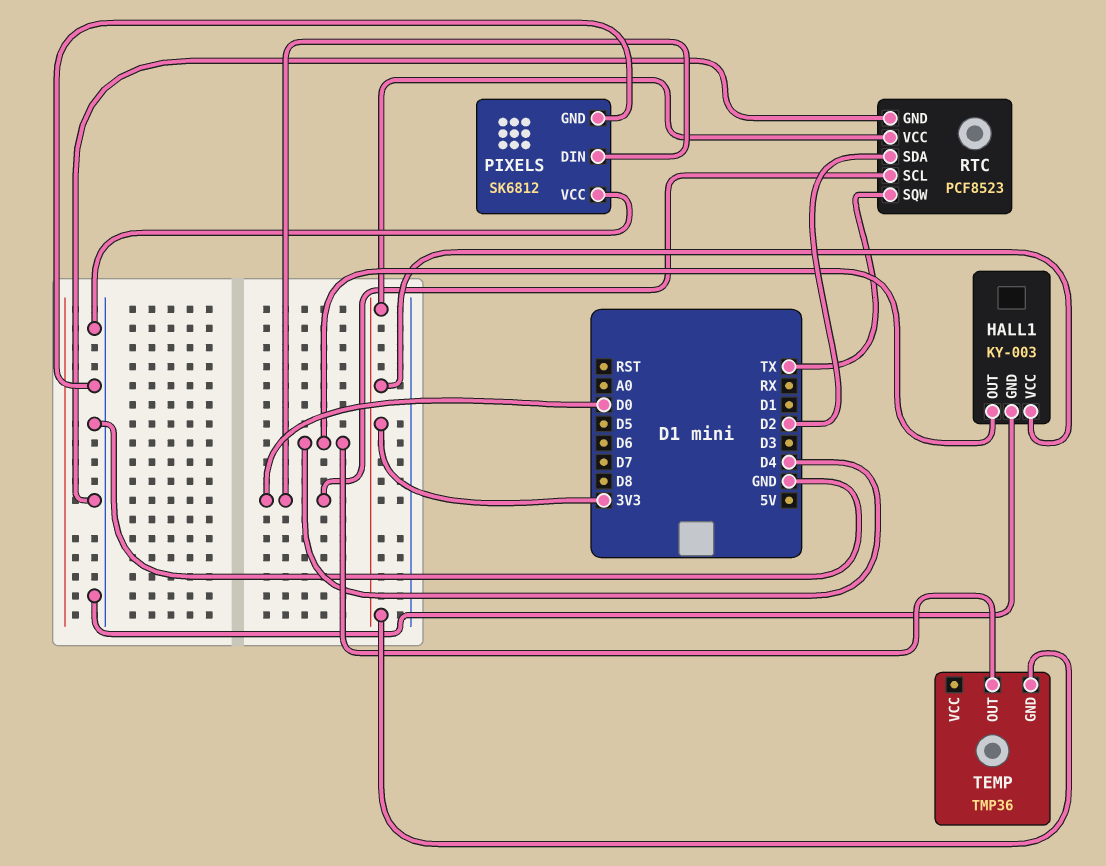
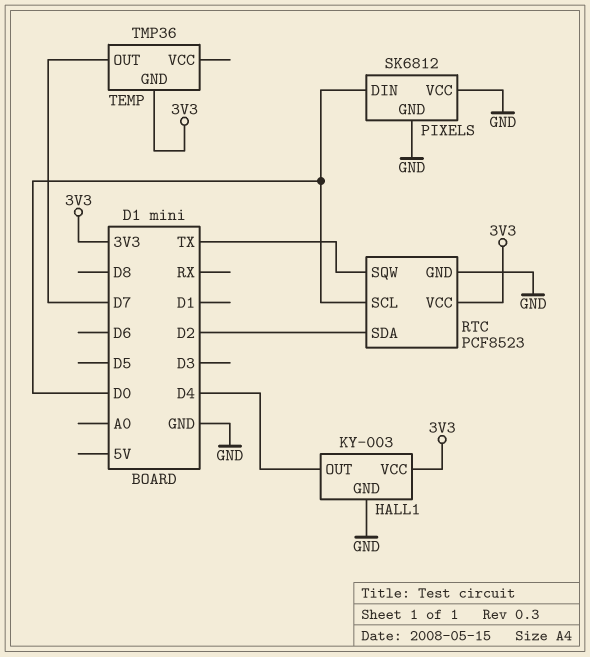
TEMP pin OUT: D4 -> D7

